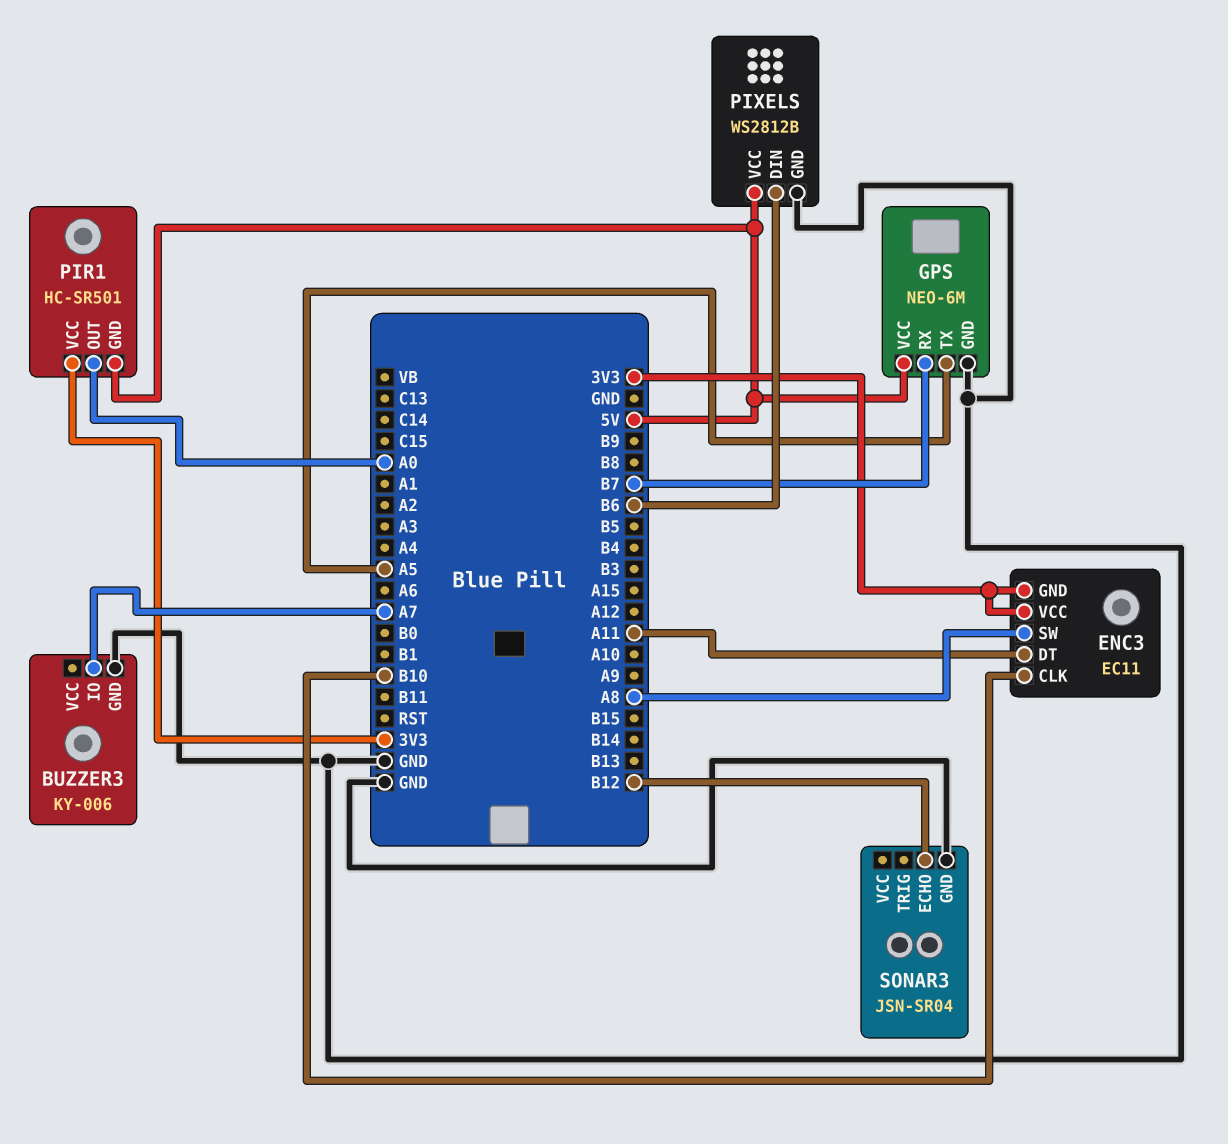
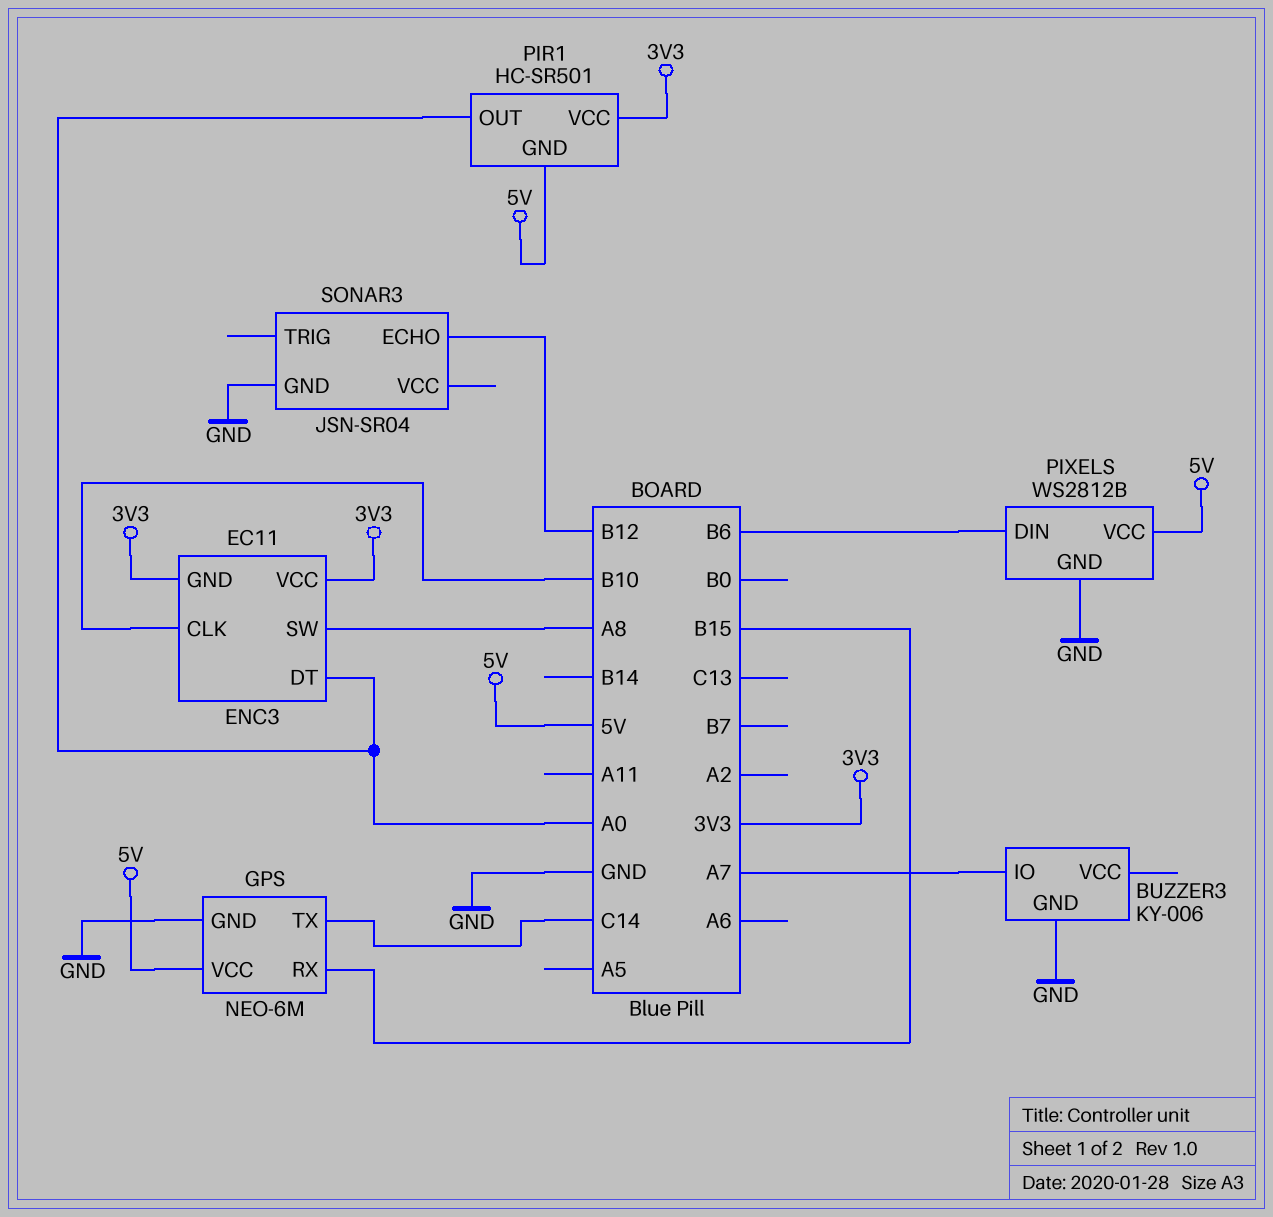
ENC3 pin DT: A11 -> A0
GPS pin RX: B7 -> B15
GPS pin TX: A5 -> C14

